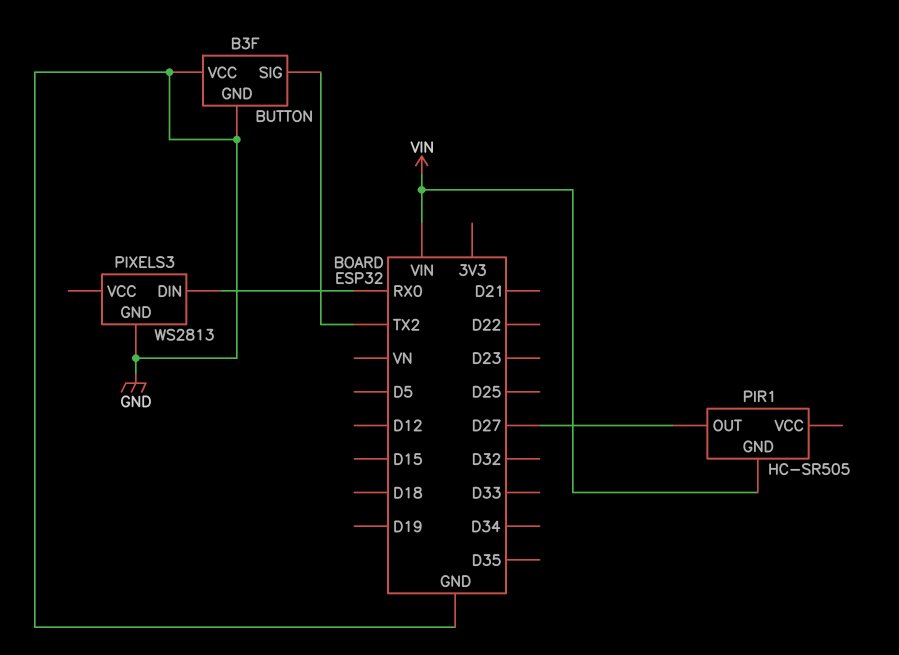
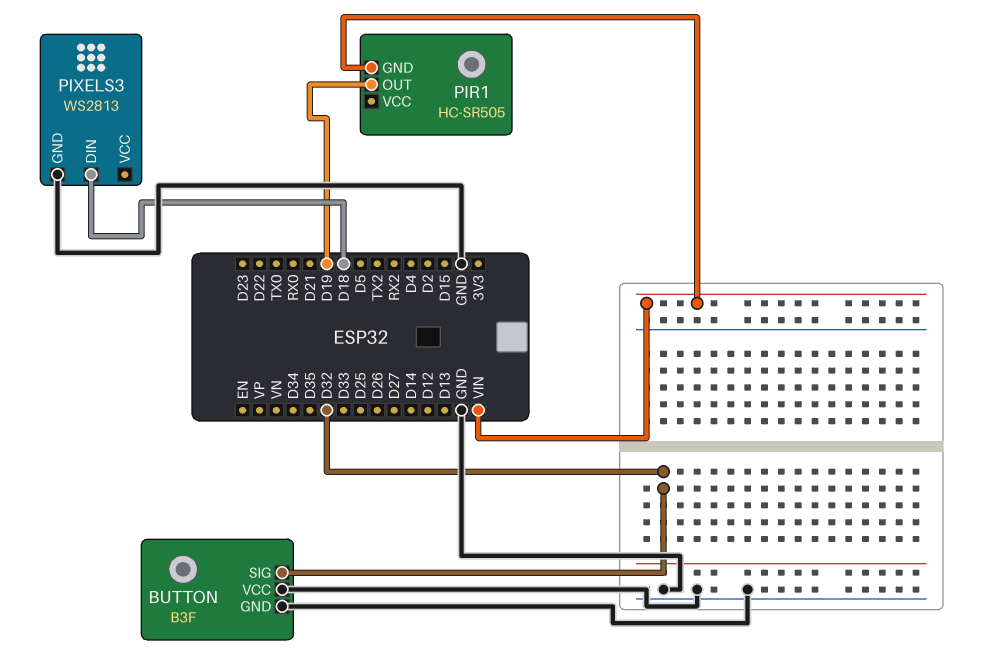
BUTTON pin SIG: TX2 -> D32
PIR1 pin OUT: D27 -> D19
PIXELS3 pin DIN: RX0 -> D18

